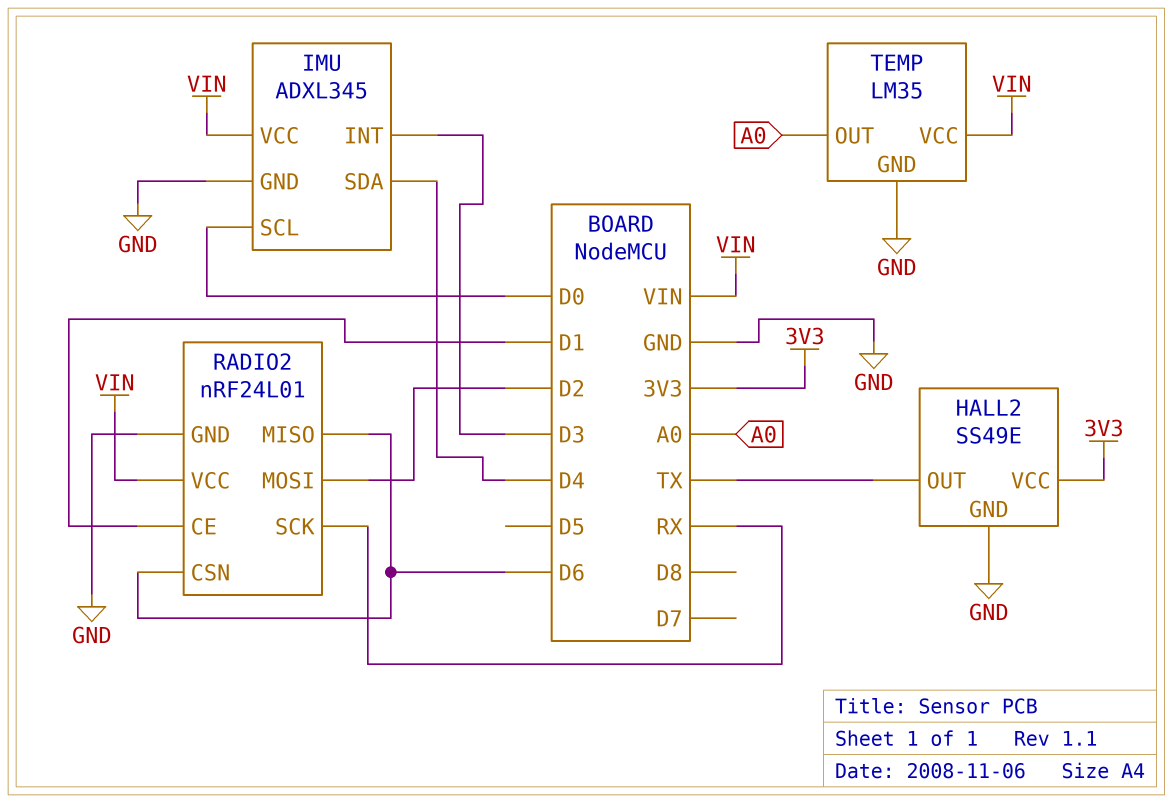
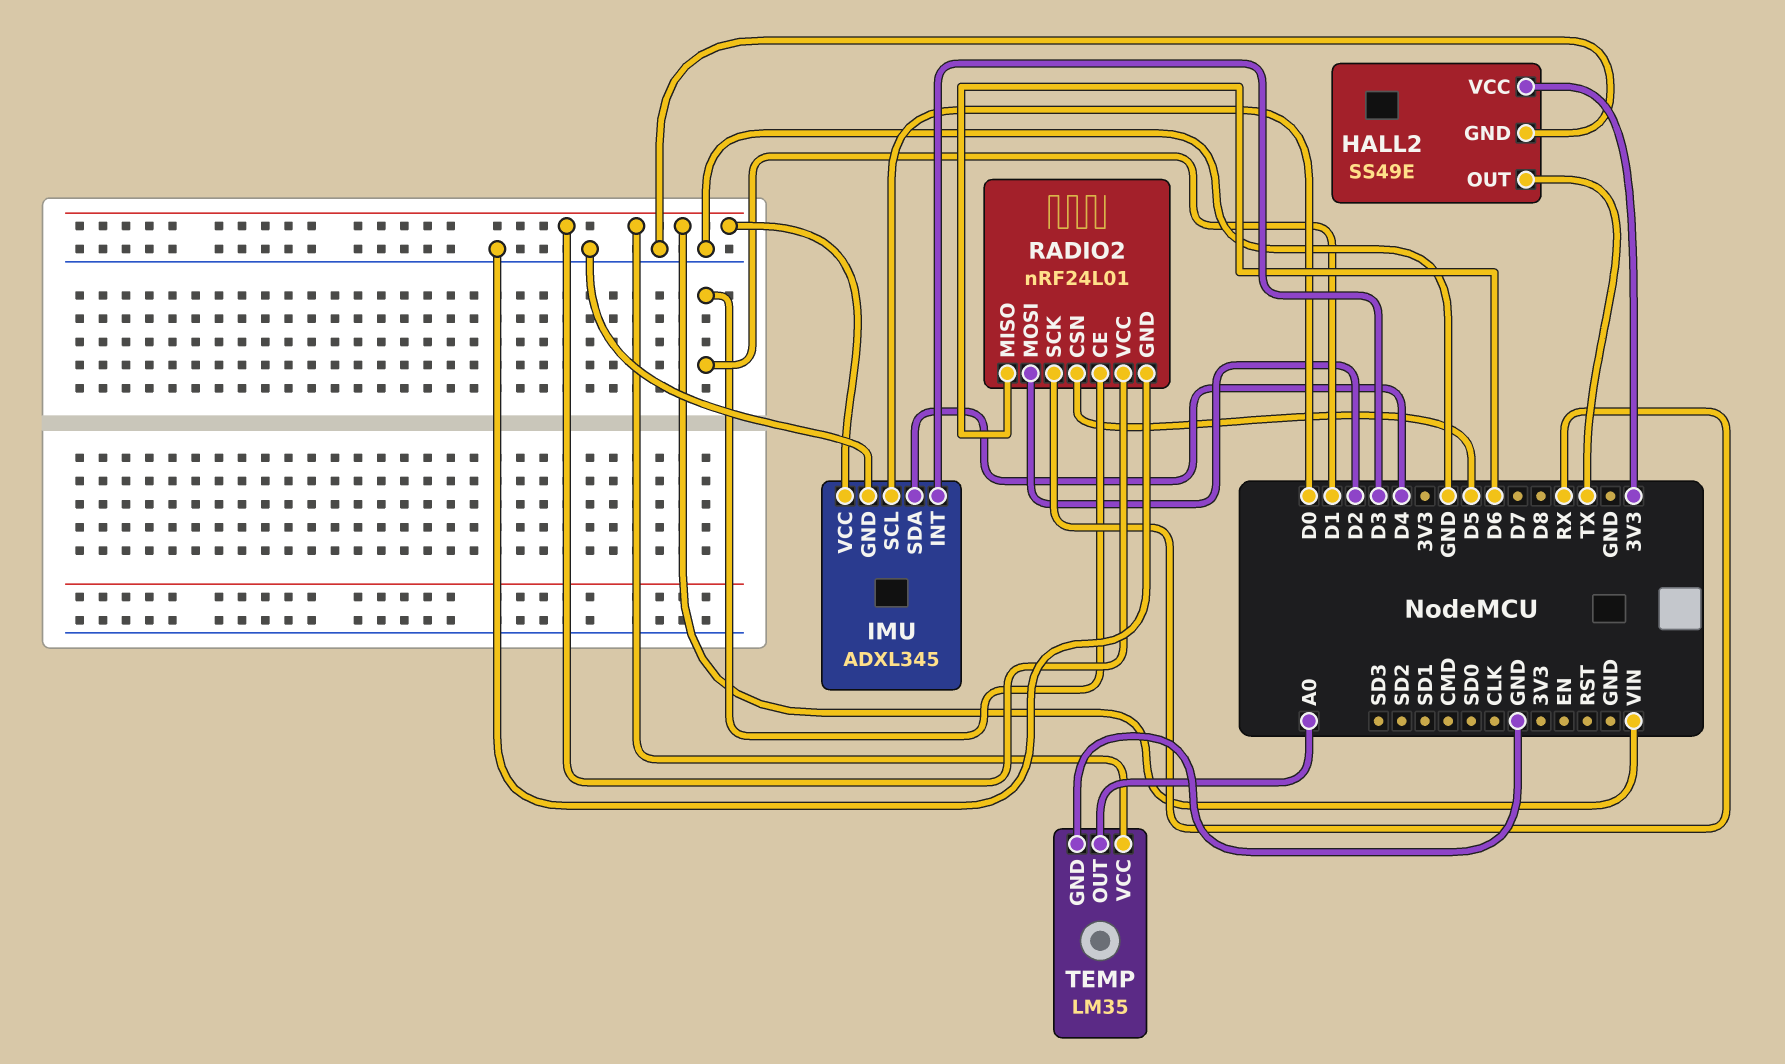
RADIO2 pin CSN: D6 -> D5

